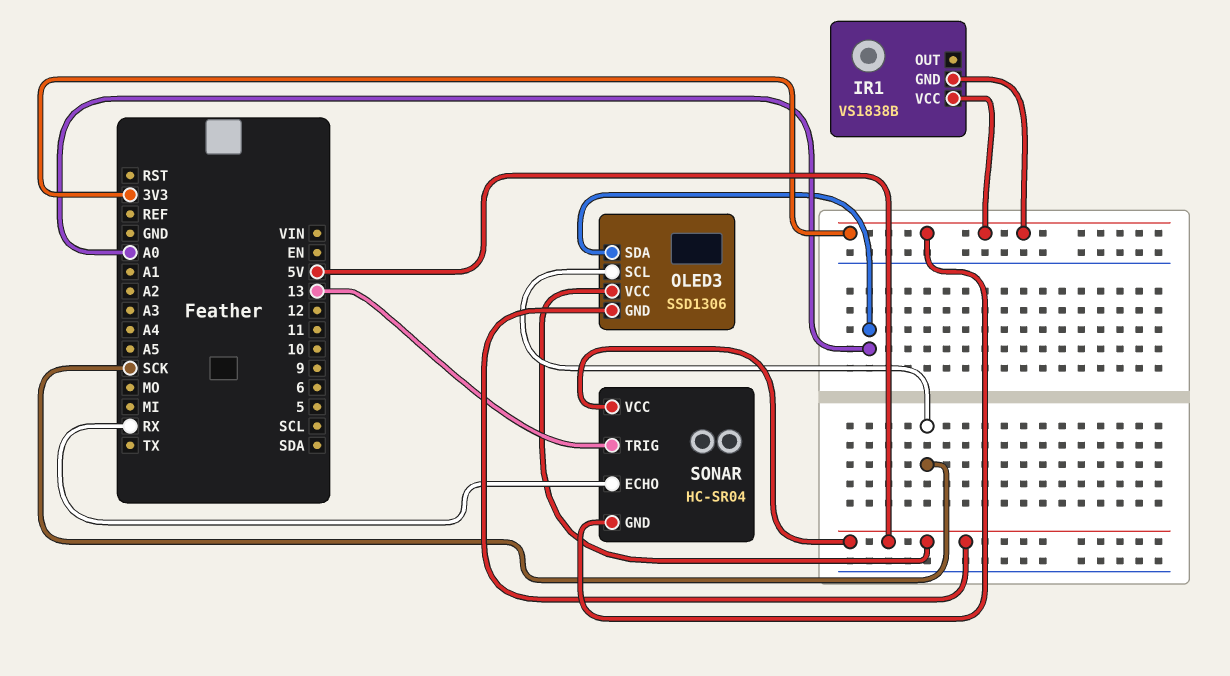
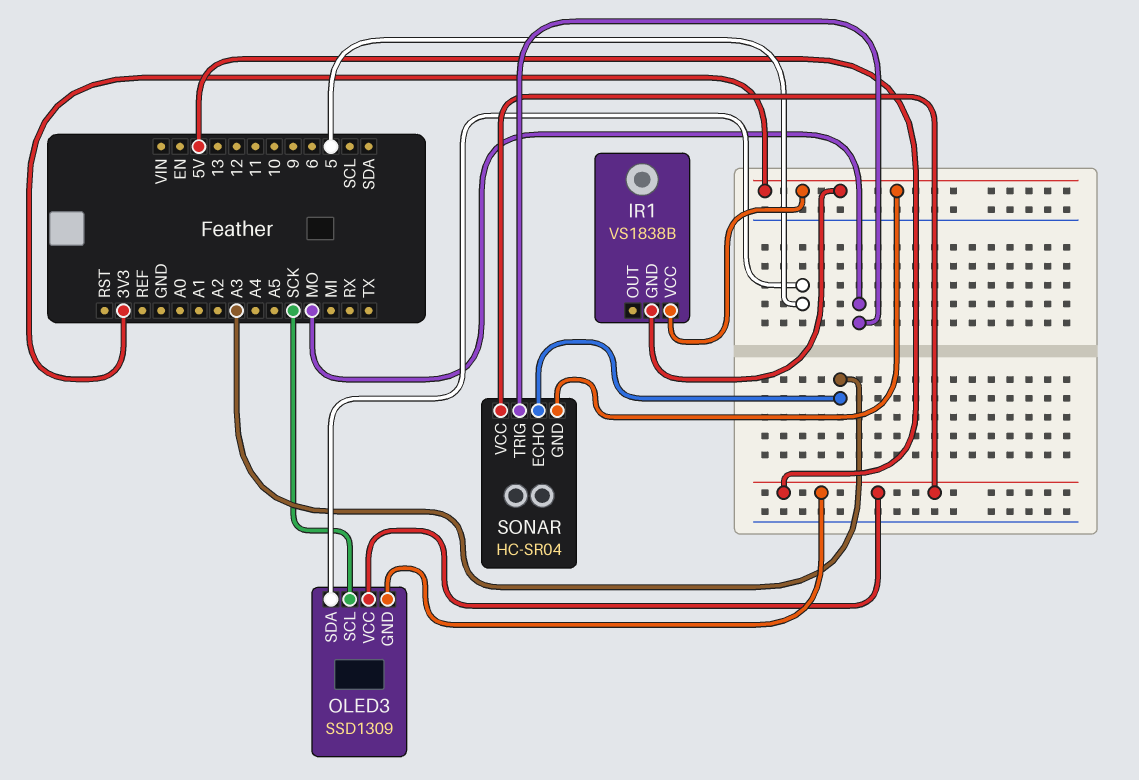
OLED3: SSD1306 -> SSD1309
OLED3 pin SDA: A0 -> 5
SONAR pin ECHO: RX -> A3
SONAR pin TRIG: 13 -> MO

